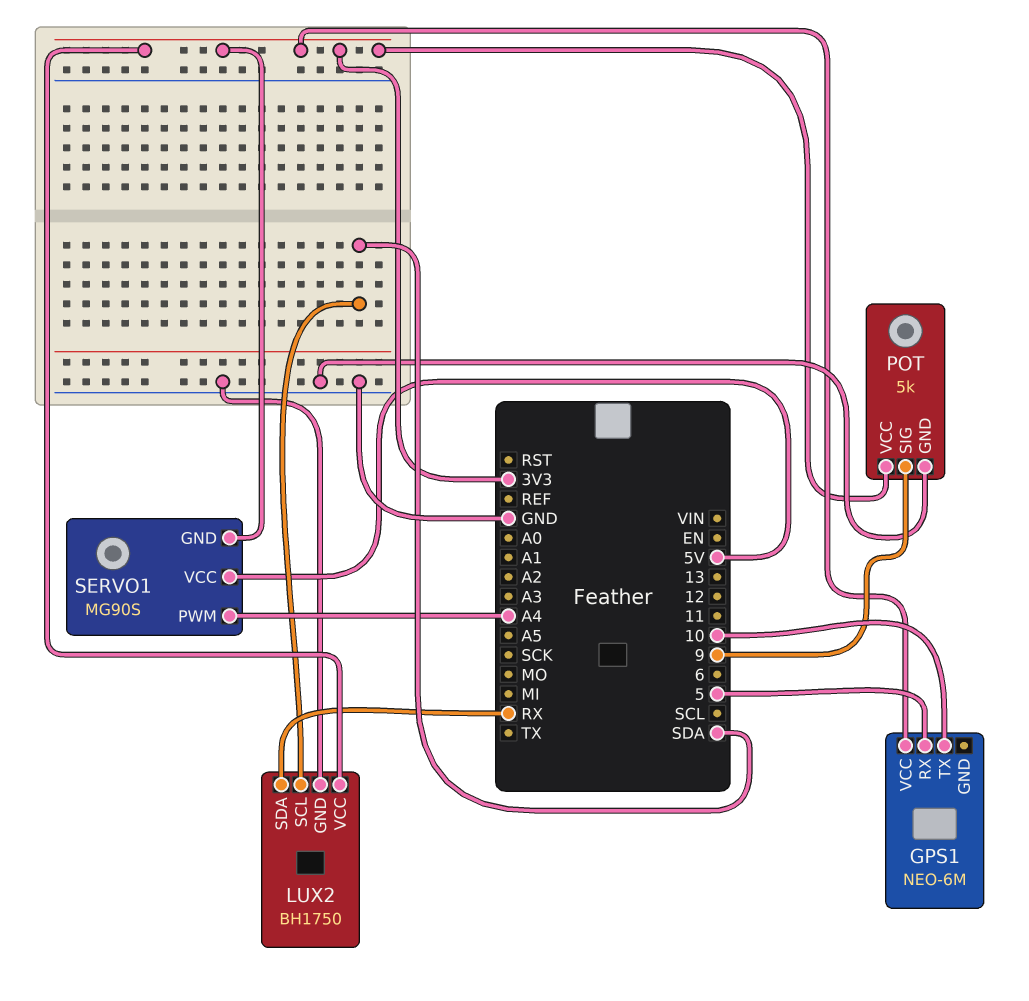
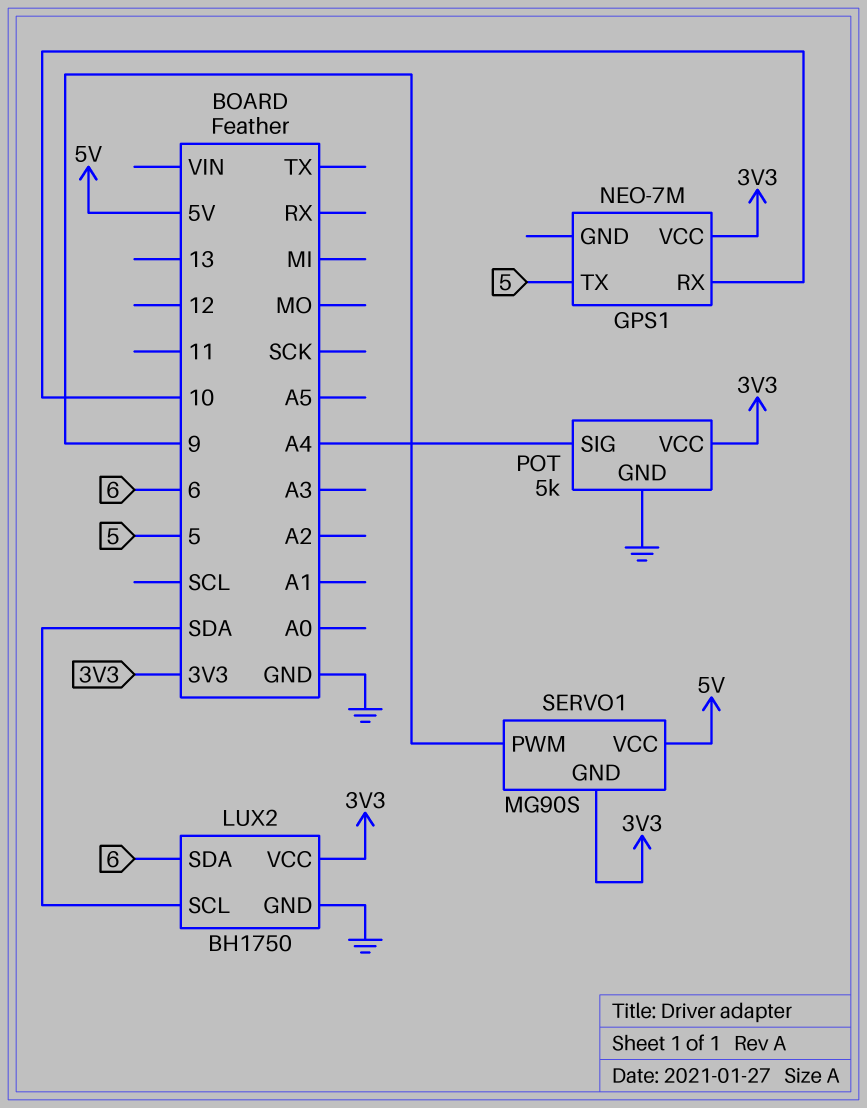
GPS1: NEO-6M -> NEO-7M
GPS1 pin RX: 5 -> 10
GPS1 pin TX: 10 -> 5
LUX2 pin SDA: RX -> 6
POT pin SIG: 9 -> A4
SERVO1 pin PWM: A4 -> 9

